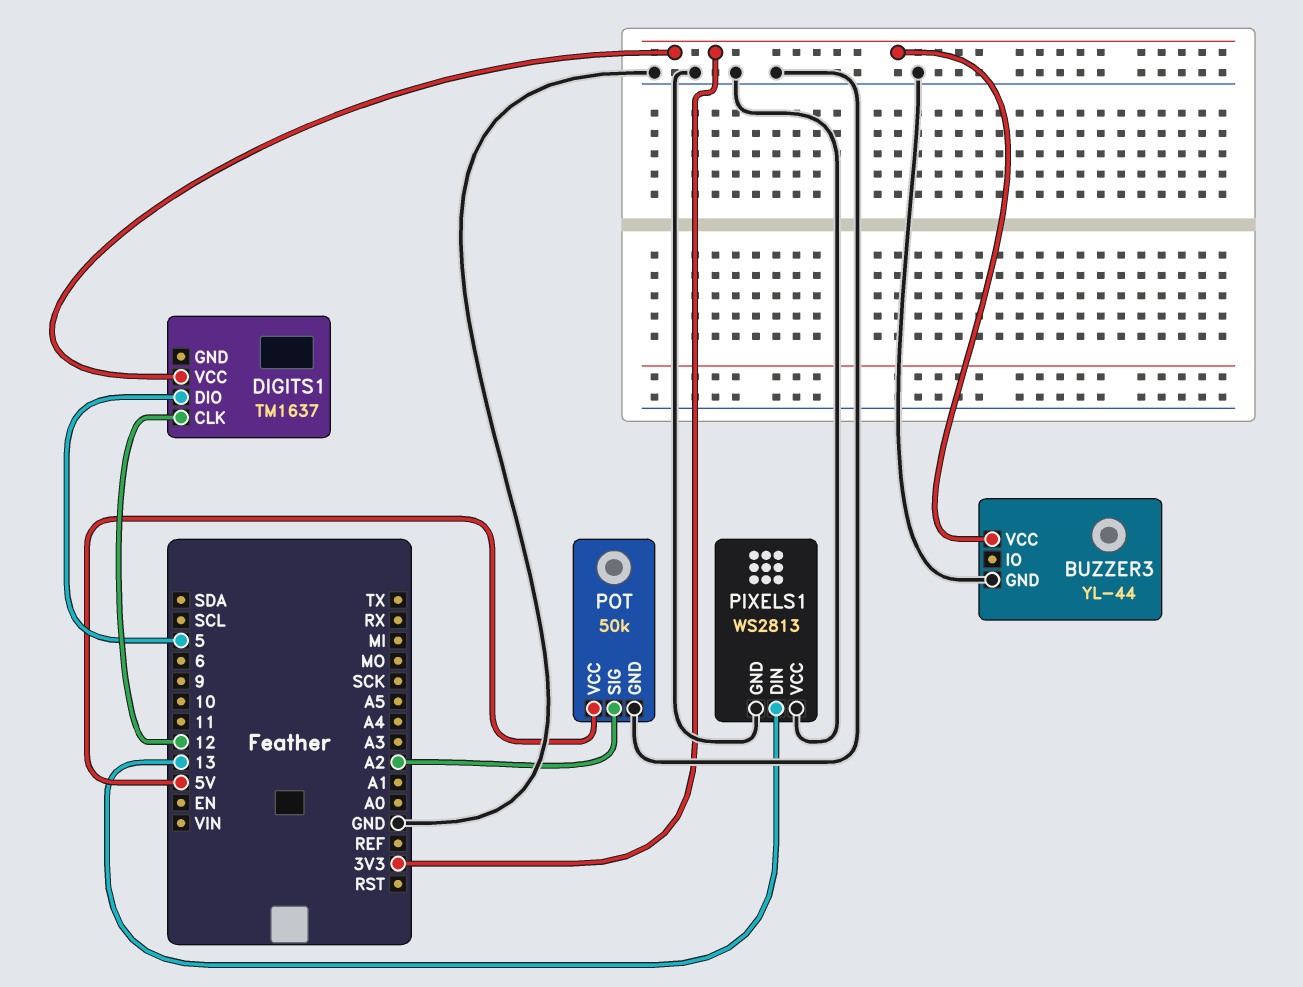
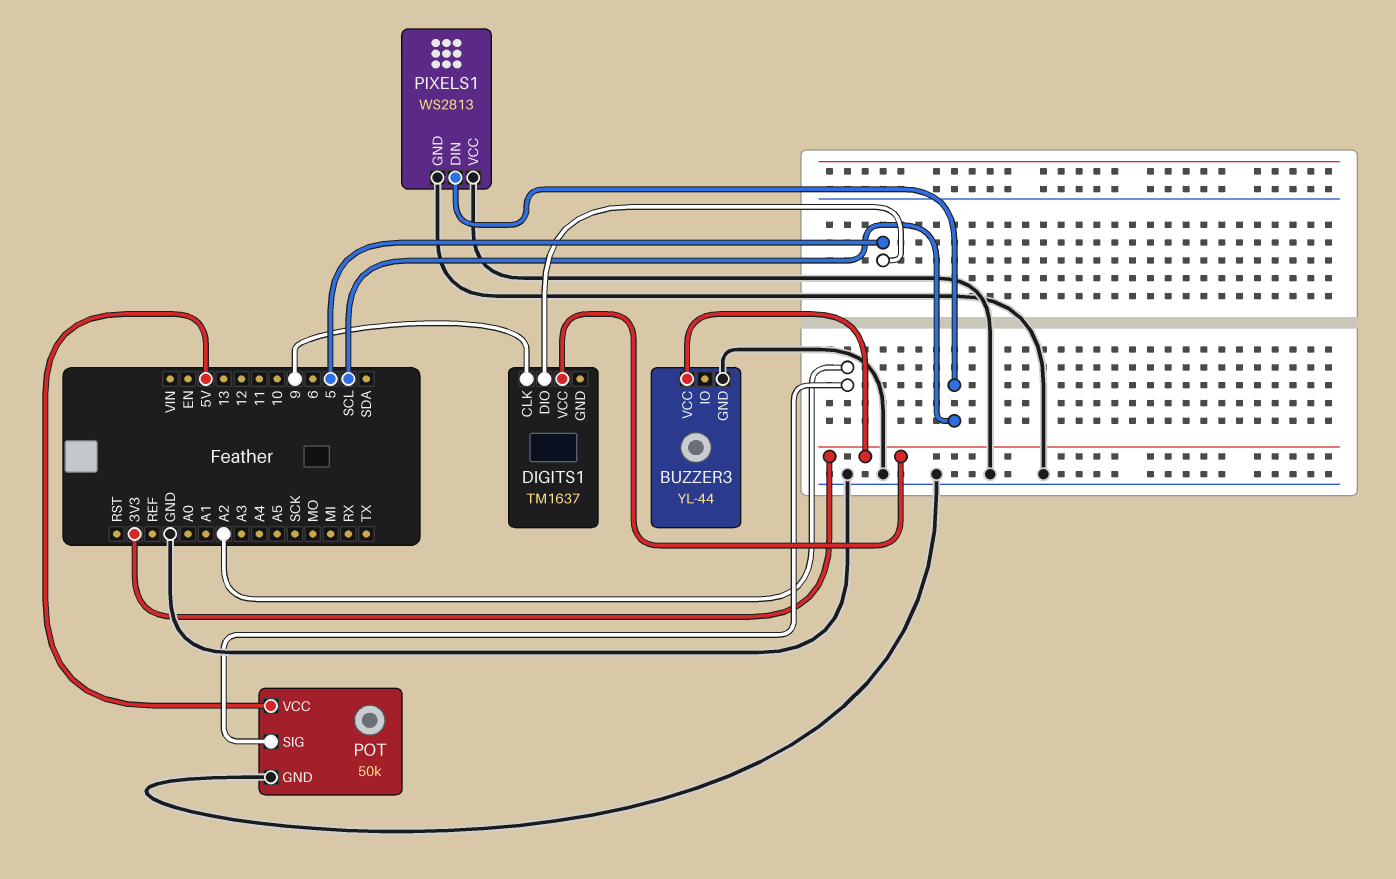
DIGITS1 pin CLK: 12 -> 9
PIXELS1 pin DIN: 13 -> SCL

